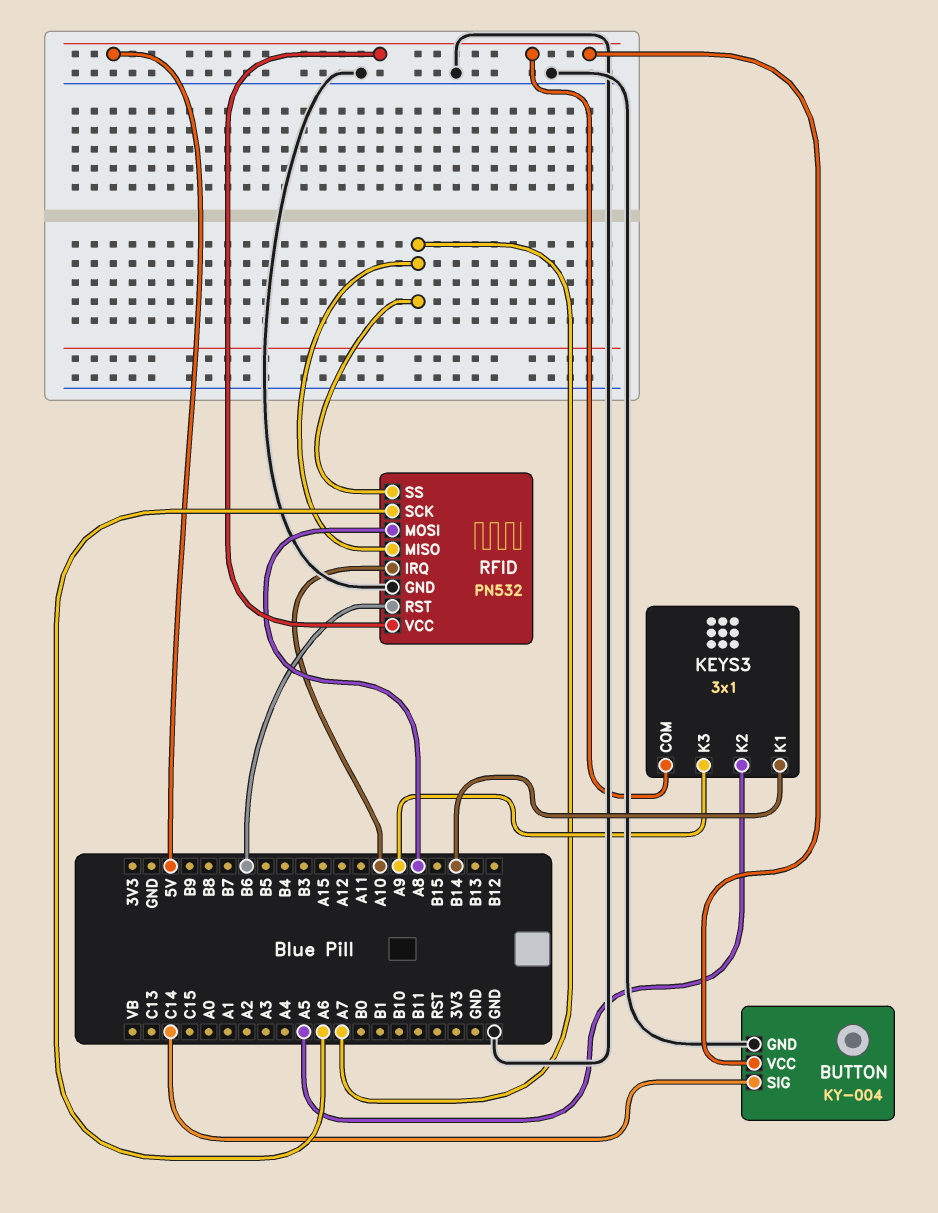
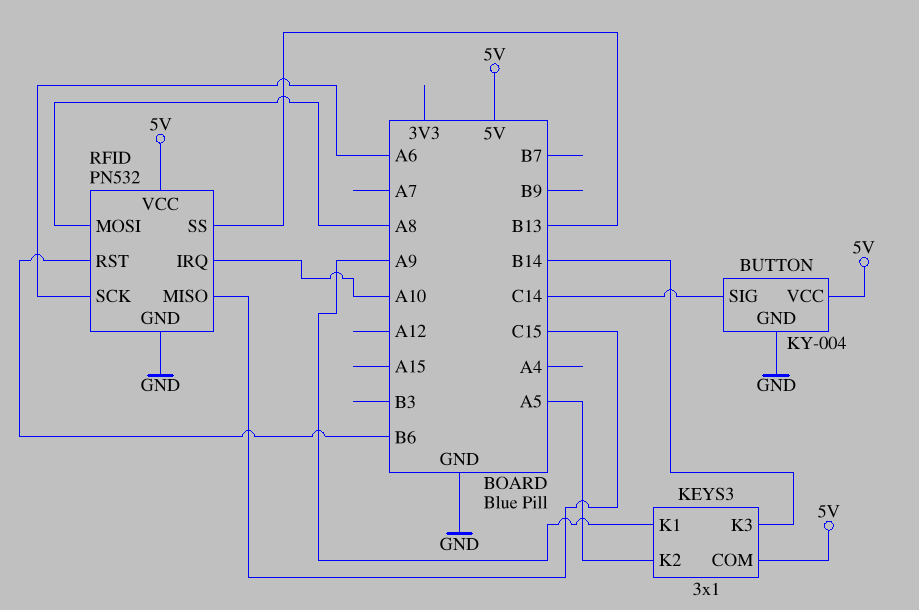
KEYS3 pin K1: B14 -> A9
KEYS3 pin K3: A9 -> B14
RFID pin MISO: A7 -> C15
RFID pin SS: A7 -> B13

